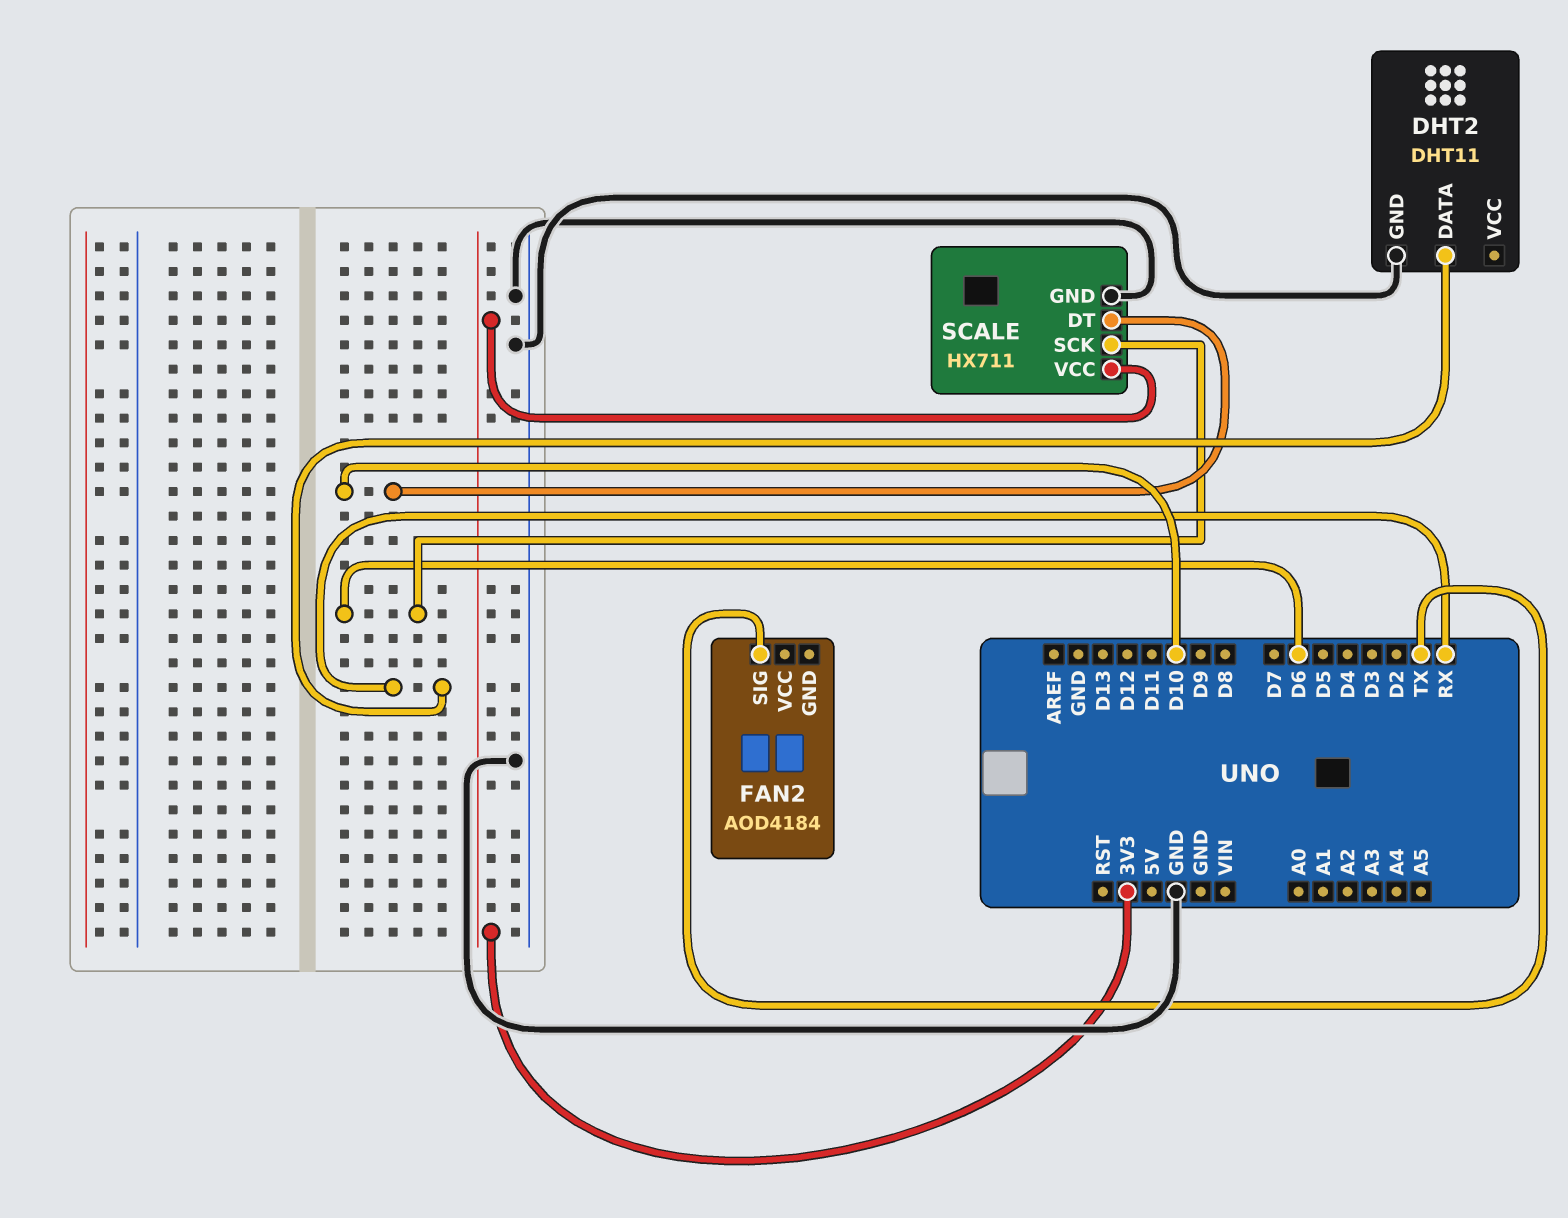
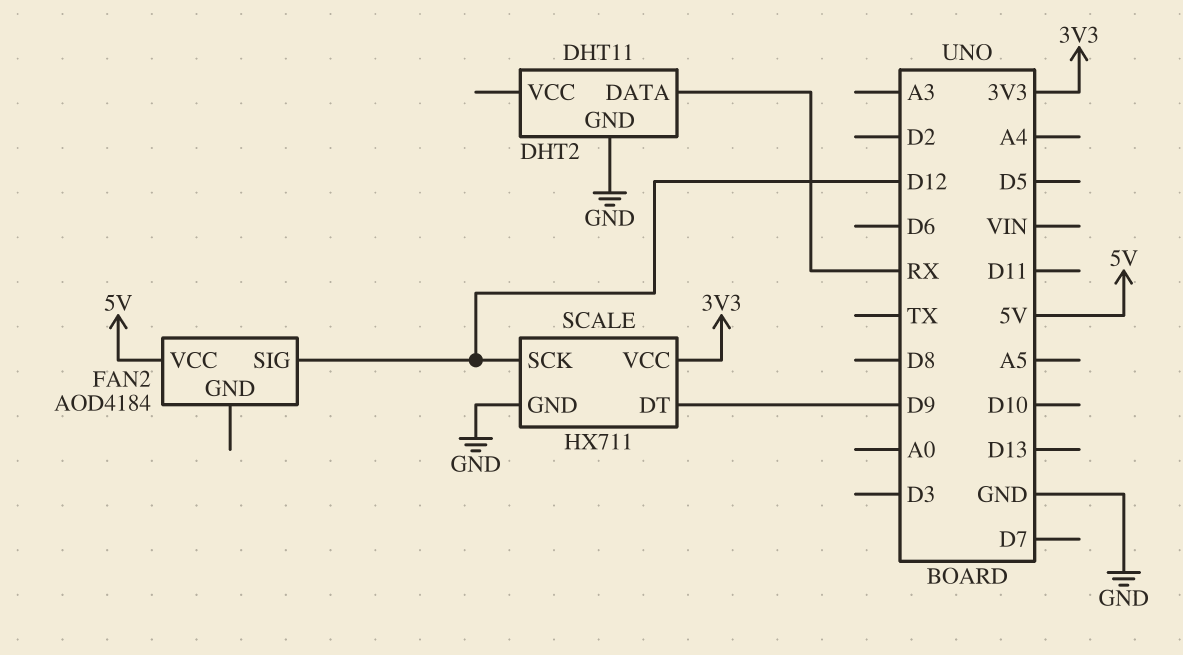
FAN2 pin SIG: TX -> D12
FAN2 pin VCC: none -> 5V
SCALE pin DT: D10 -> D9
SCALE pin SCK: D6 -> D12

